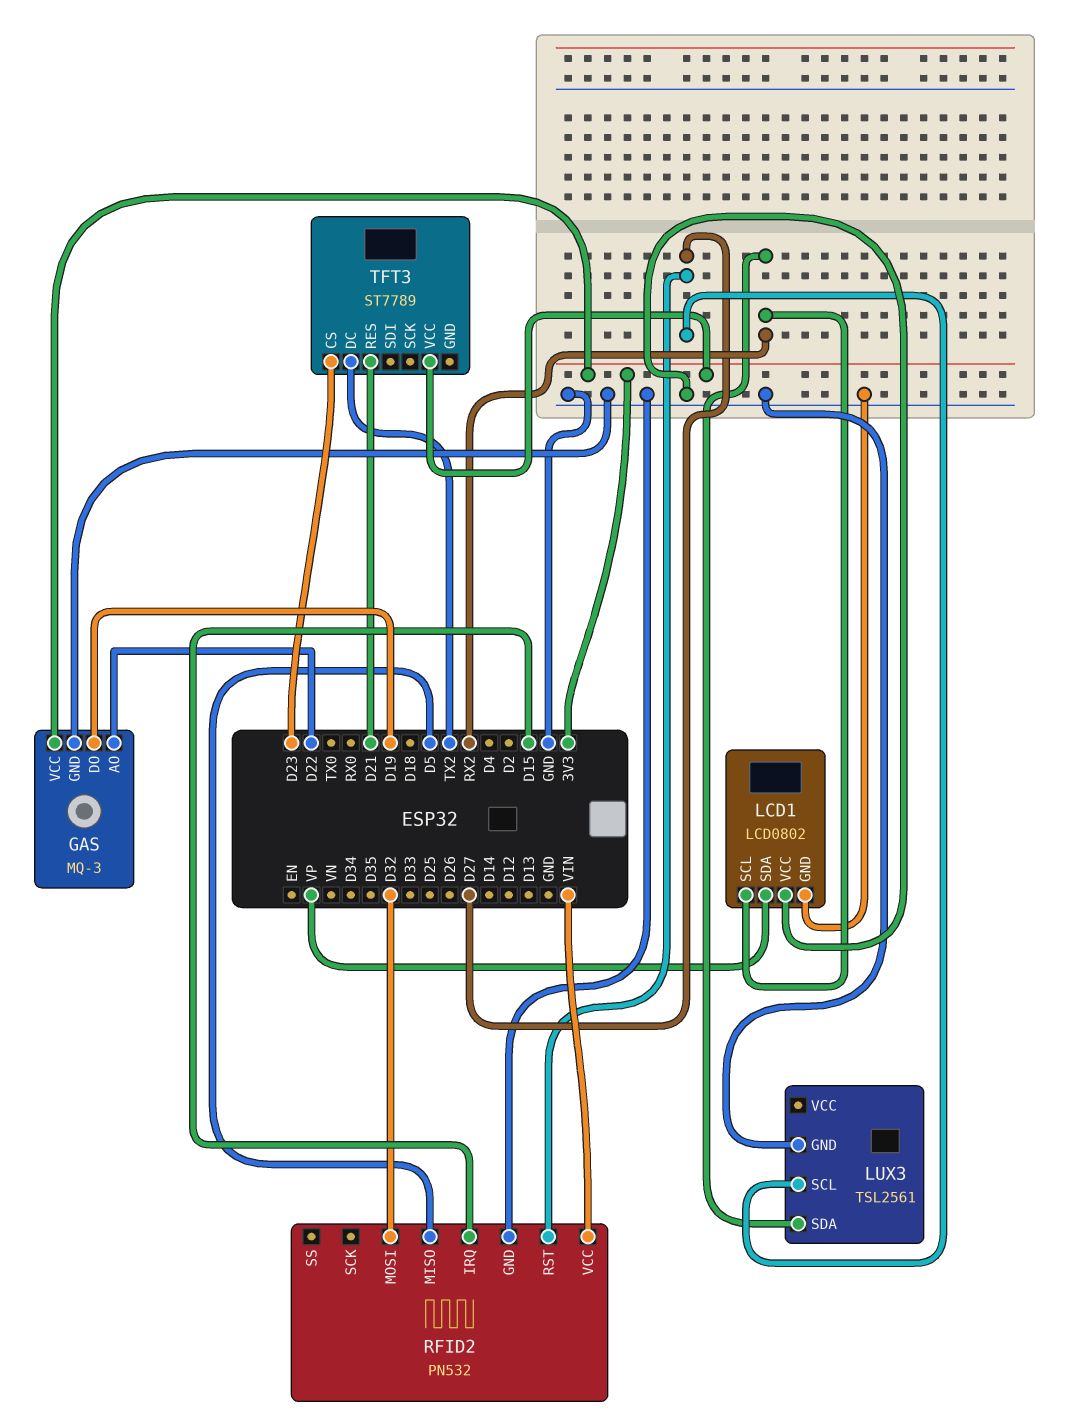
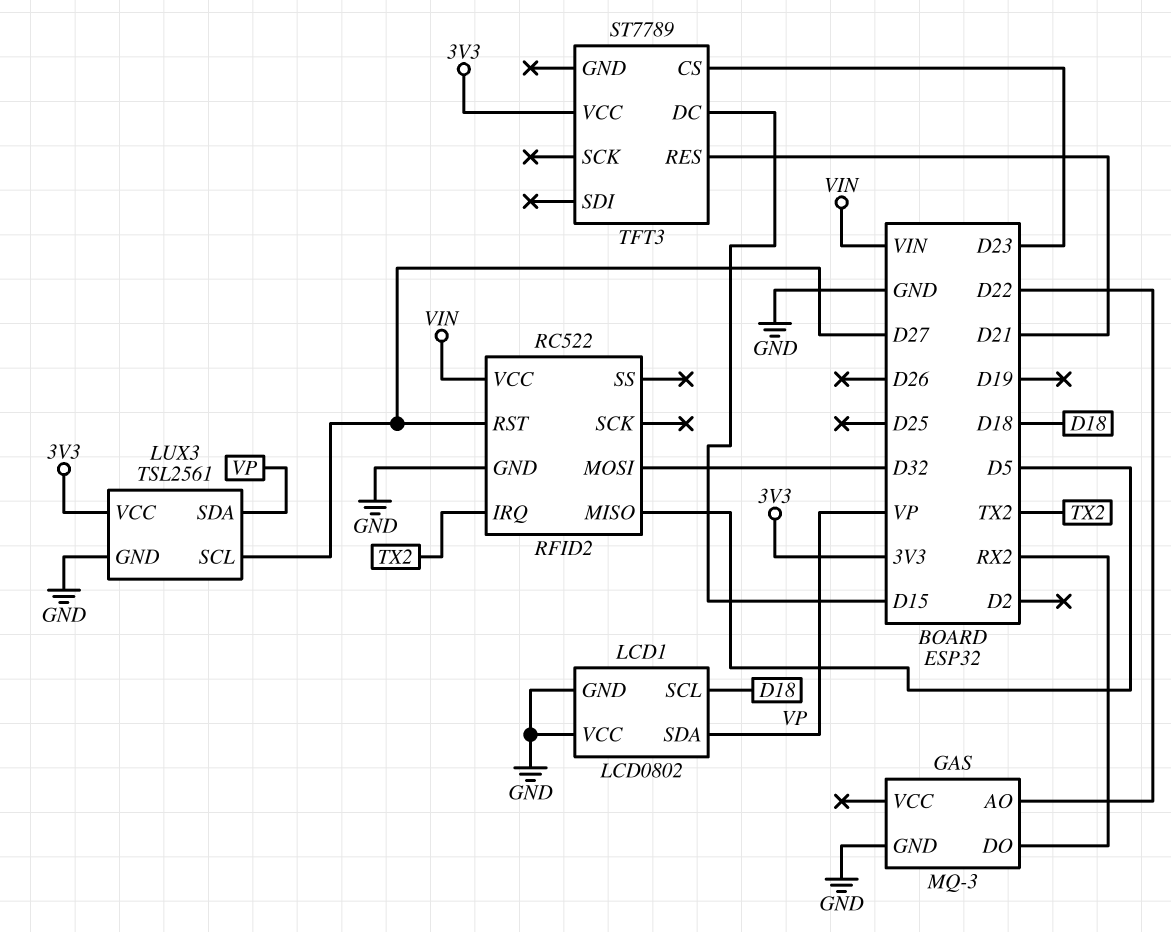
GAS pin DO: D19 -> RX2
GAS pin VCC: 3V3 -> none
LCD1 pin SCL: RX2 -> D18
LUX3 pin SDA: RX2 -> VP
LUX3 pin VCC: none -> 3V3
RFID2: PN532 -> RC522
RFID2 pin IRQ: D15 -> TX2
TFT3 pin DC: TX2 -> D15

